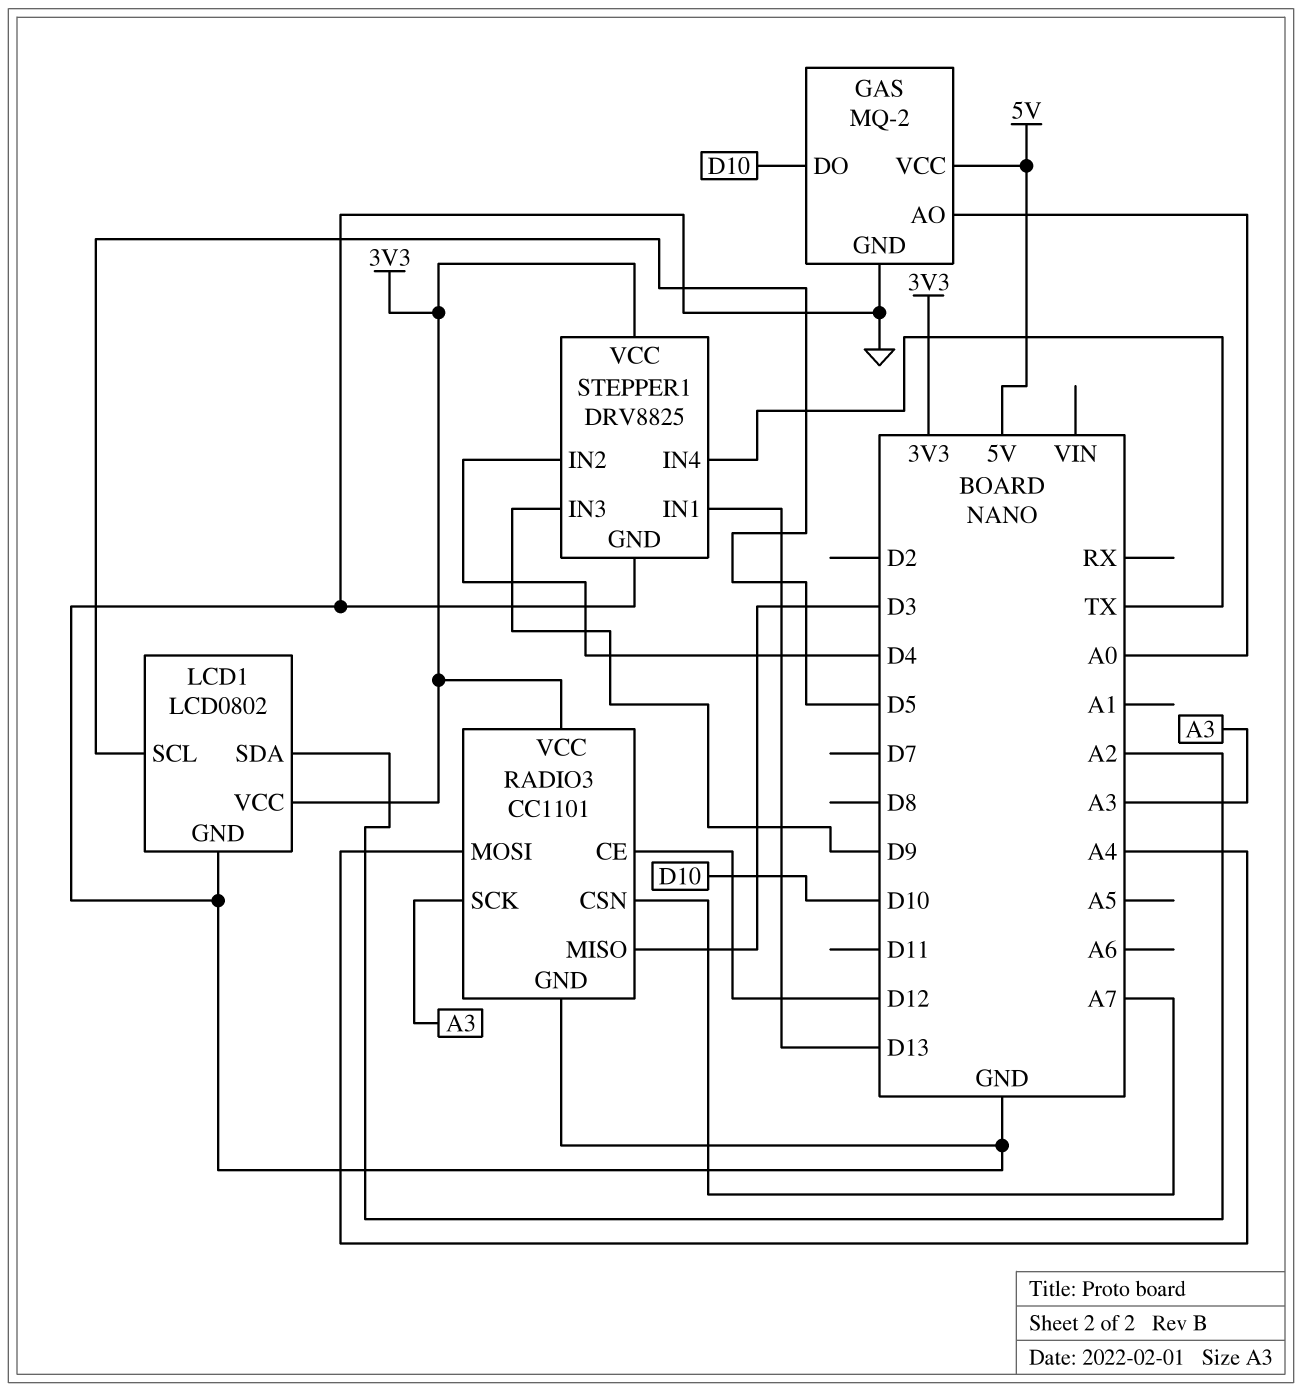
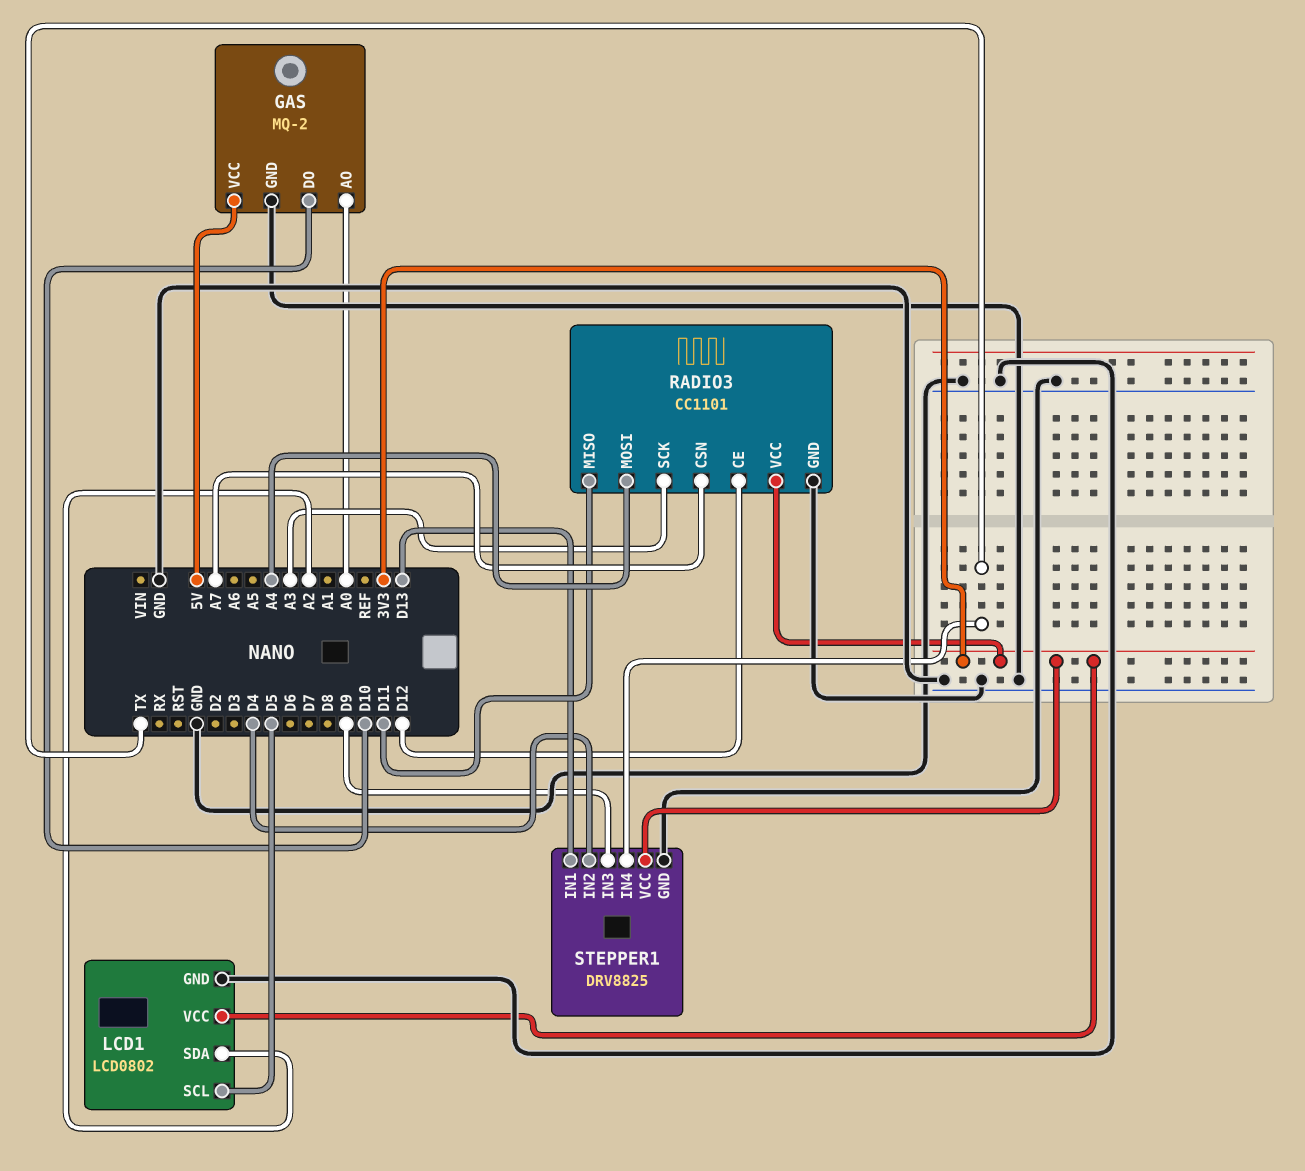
RADIO3 pin MISO: D3 -> D11

